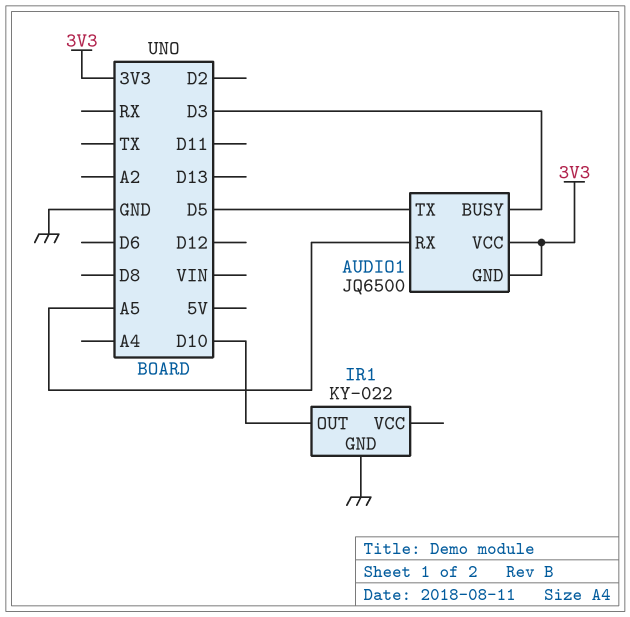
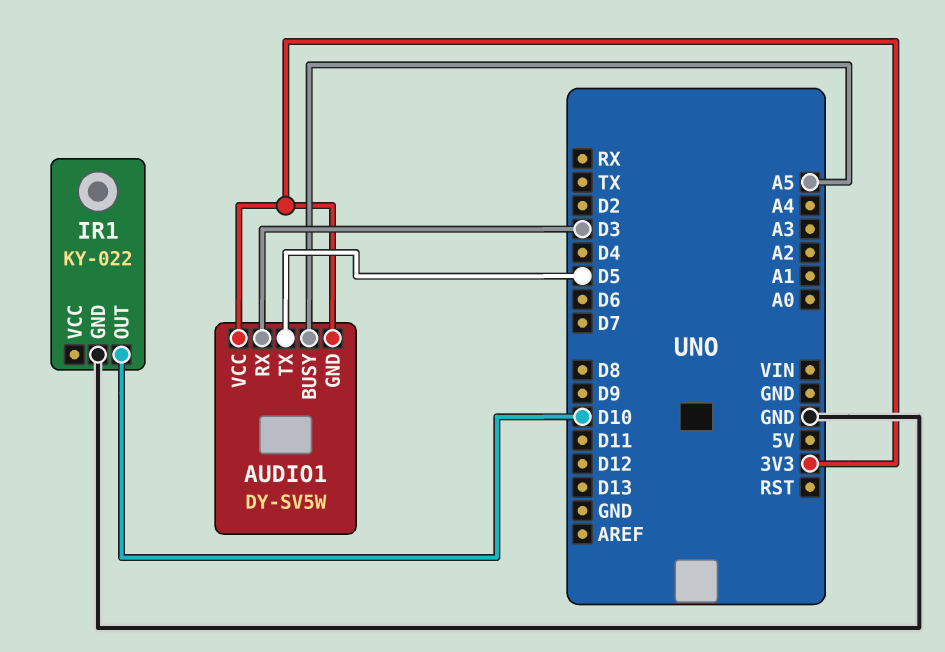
AUDIO1: JQ6500 -> DY-SV5W
AUDIO1 pin BUSY: D3 -> A5
AUDIO1 pin RX: A5 -> D3

